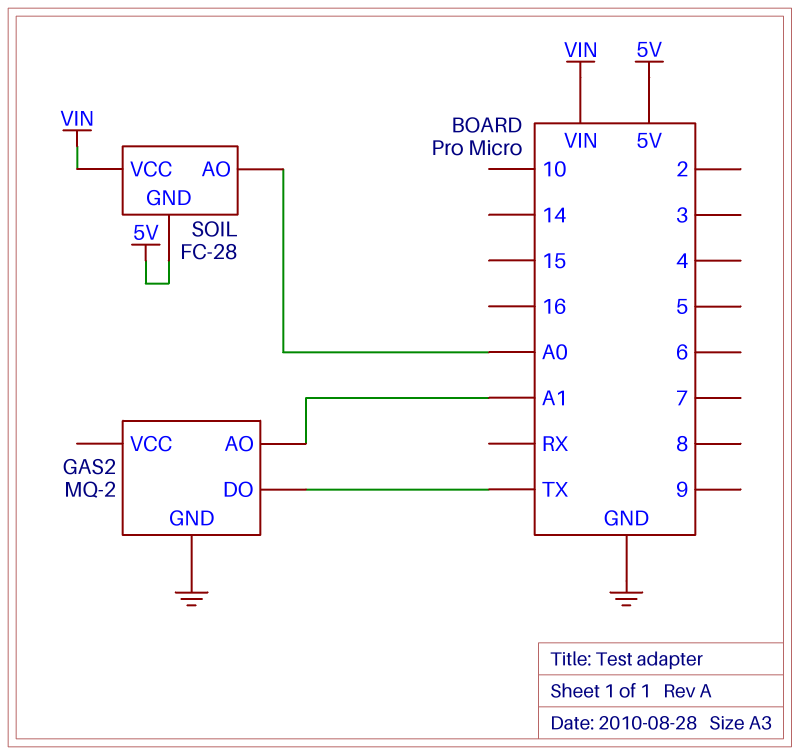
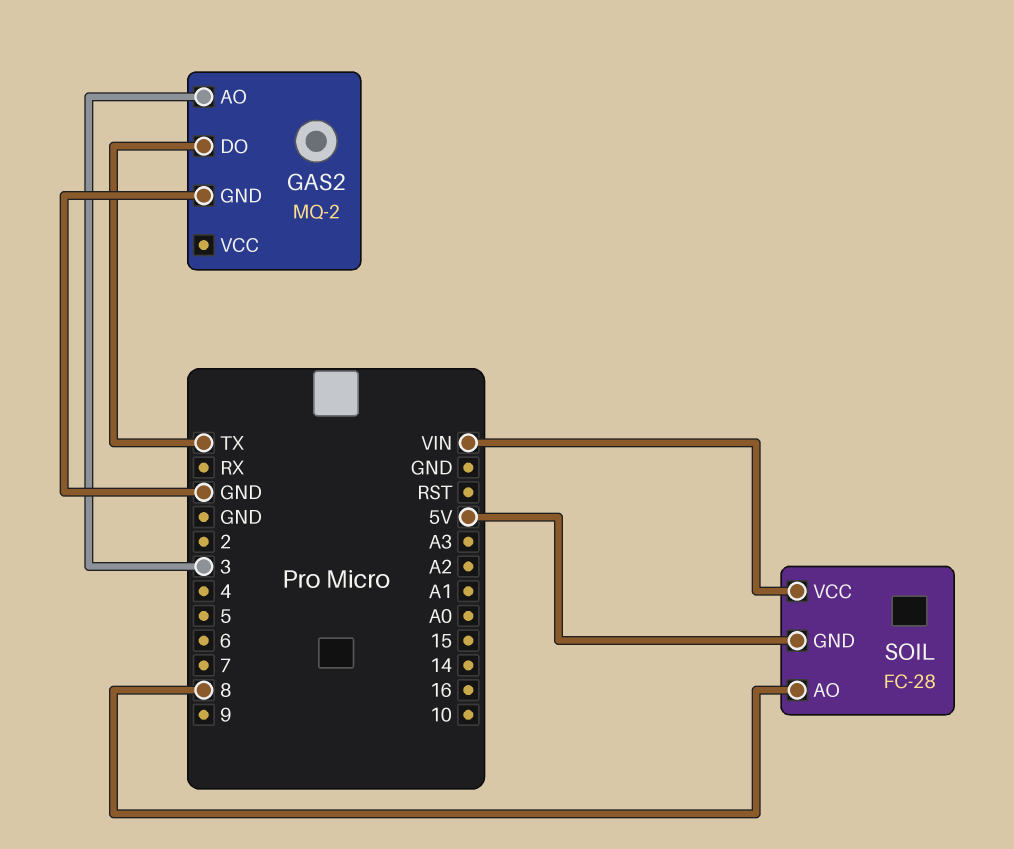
GAS2 pin AO: A1 -> 3
SOIL pin AO: A0 -> 8

